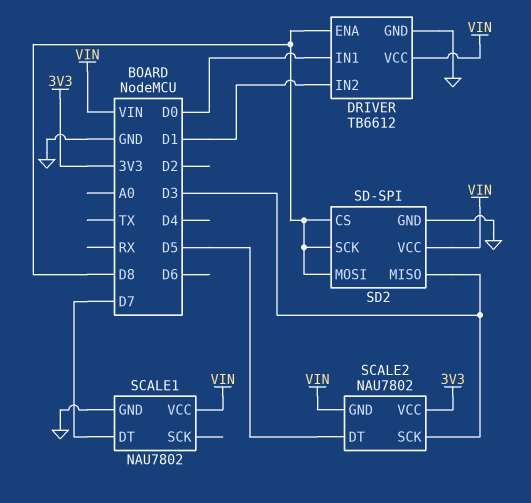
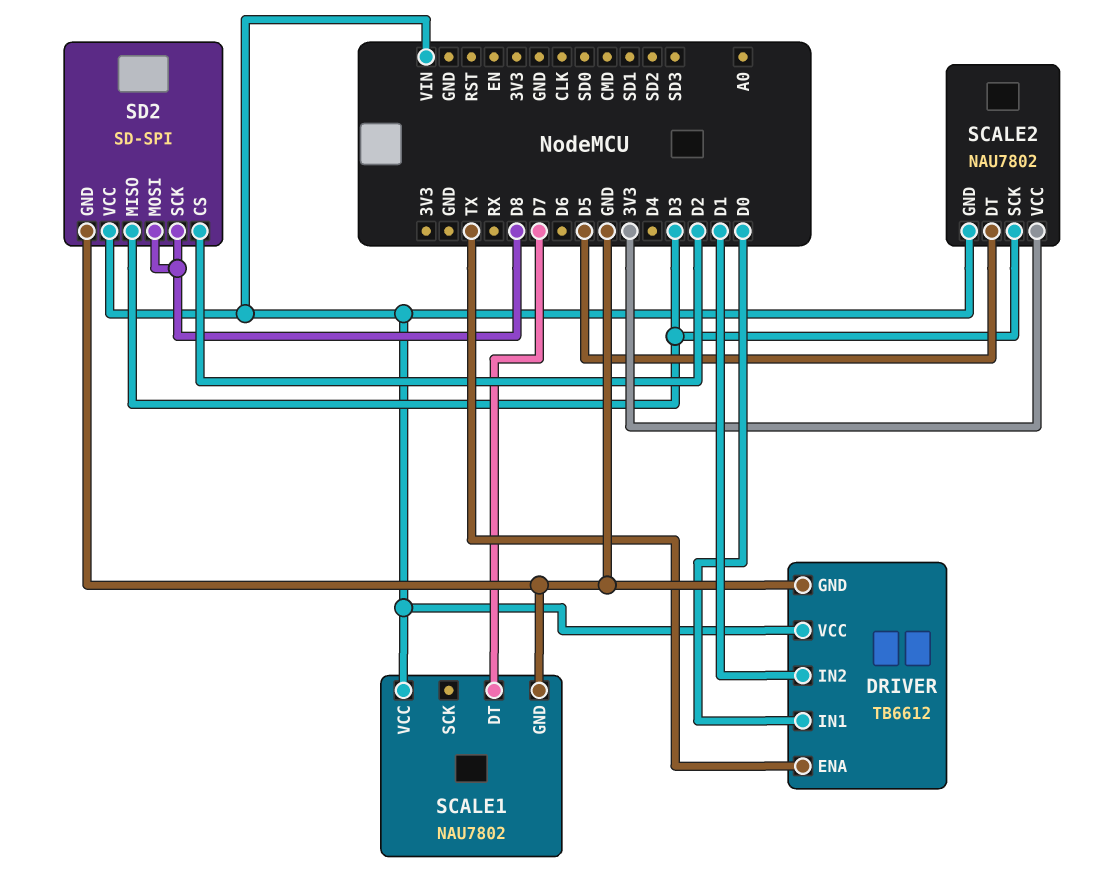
DRIVER pin ENA: D8 -> TX
SD2 pin CS: D8 -> D2

